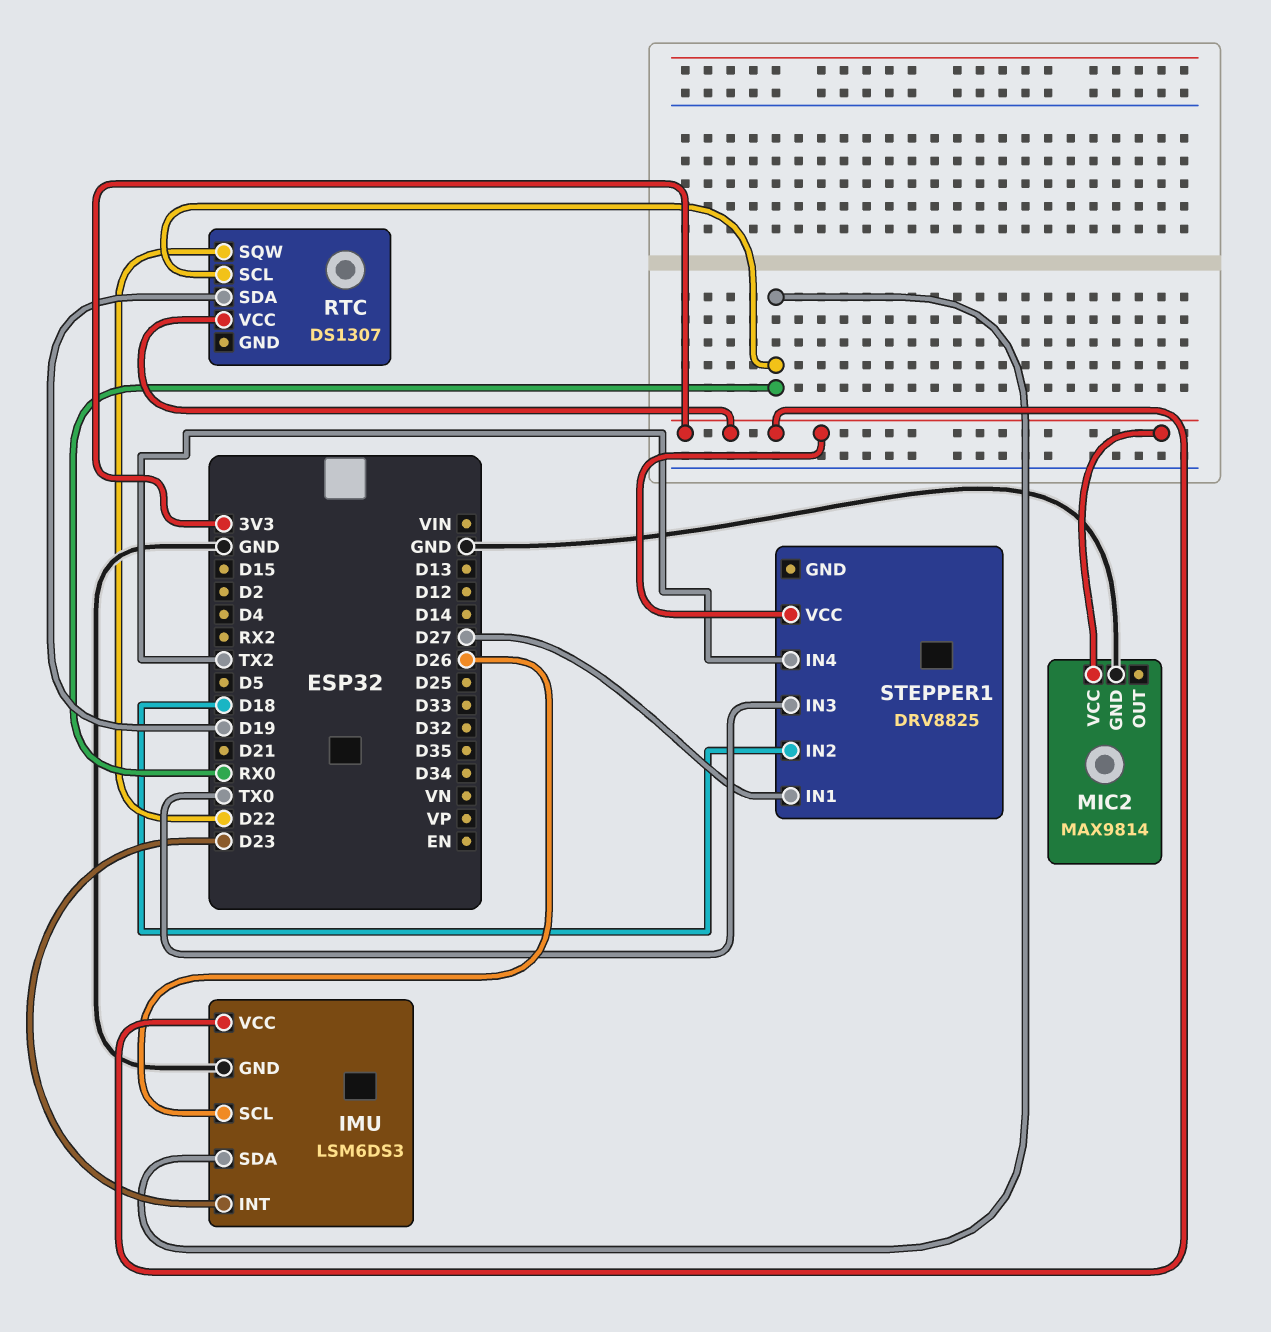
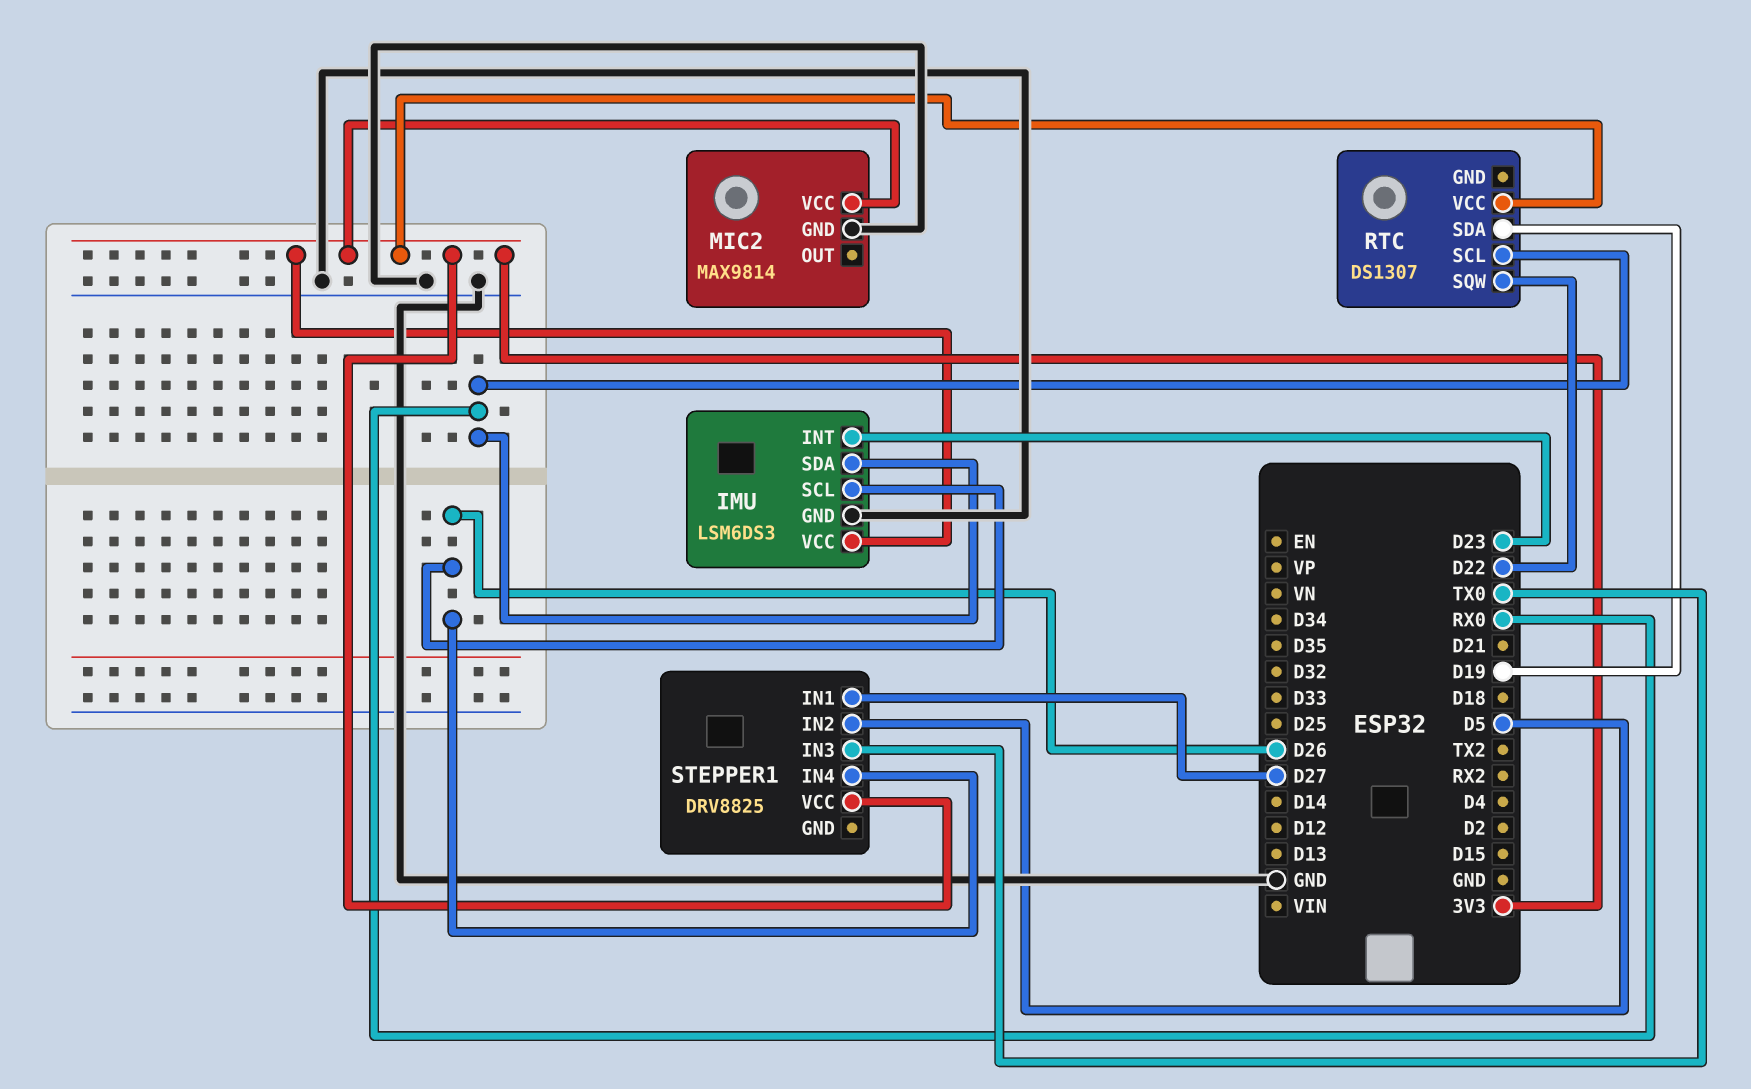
STEPPER1 pin IN2: D18 -> D5
STEPPER1 pin IN4: TX2 -> D26

